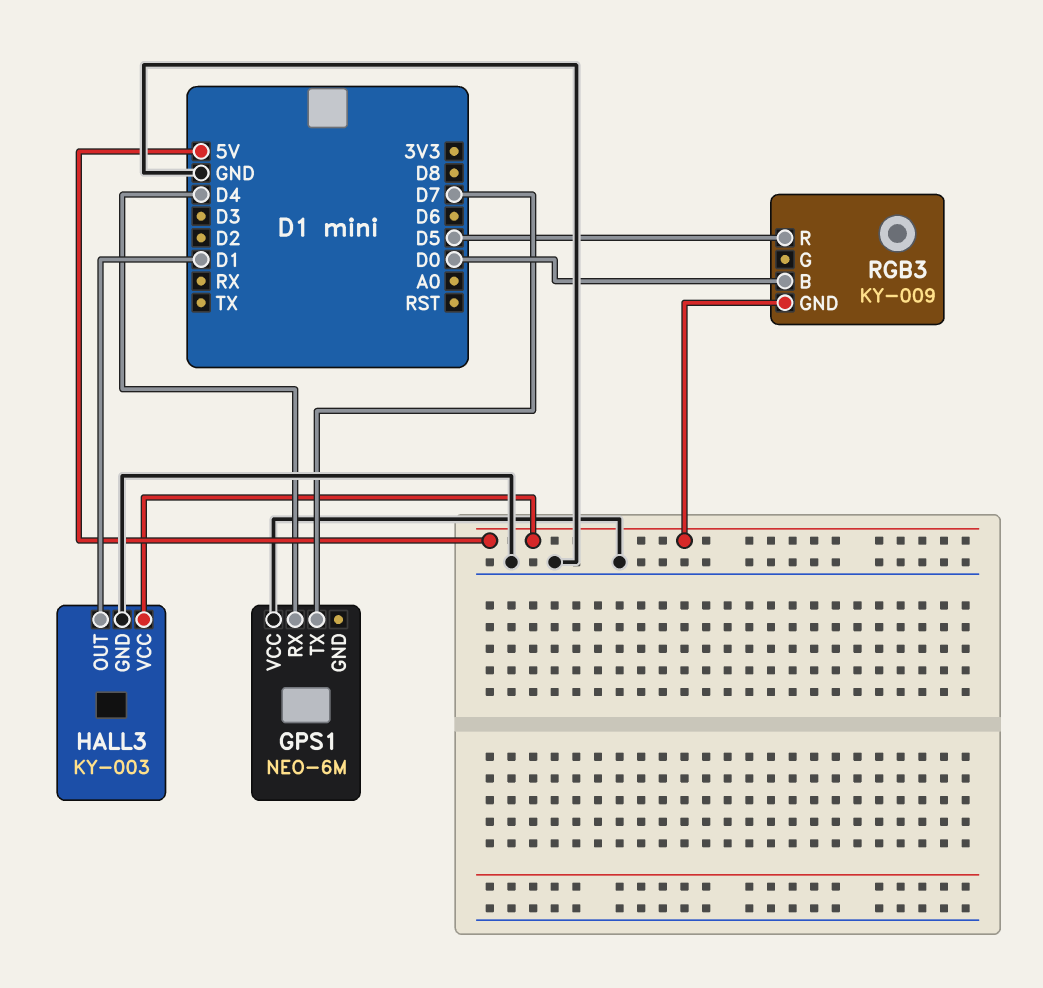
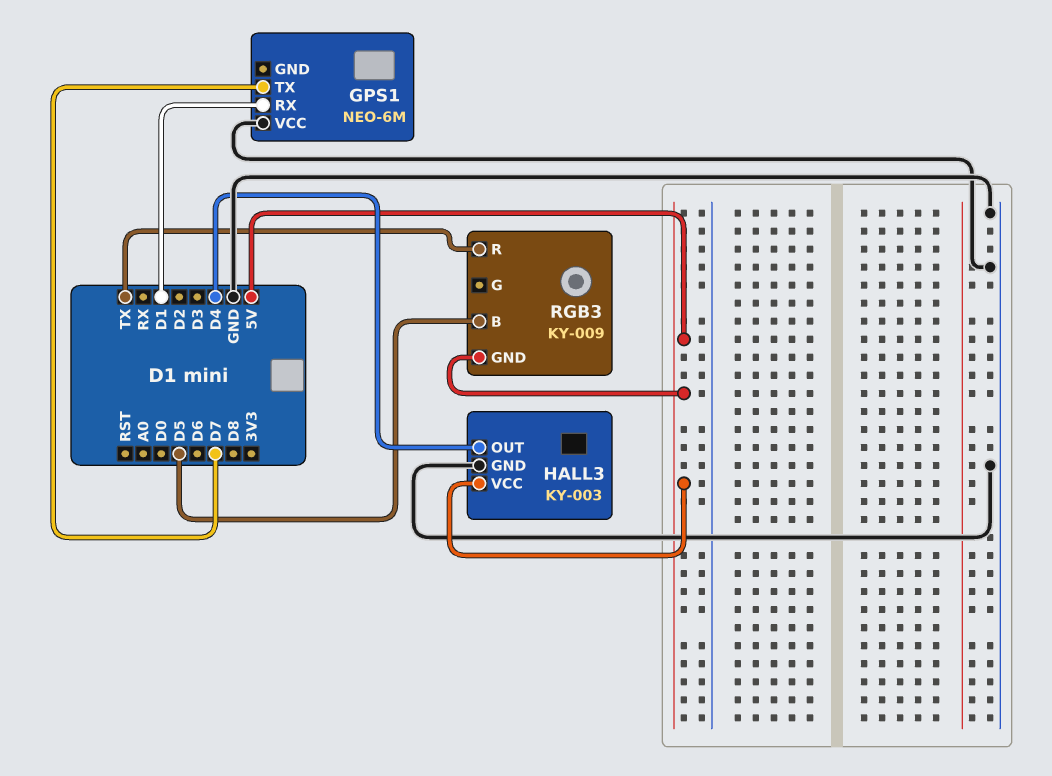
GPS1 pin RX: D4 -> D1
HALL3 pin OUT: D1 -> D4
RGB3 pin B: D0 -> D5
RGB3 pin R: D5 -> TX

